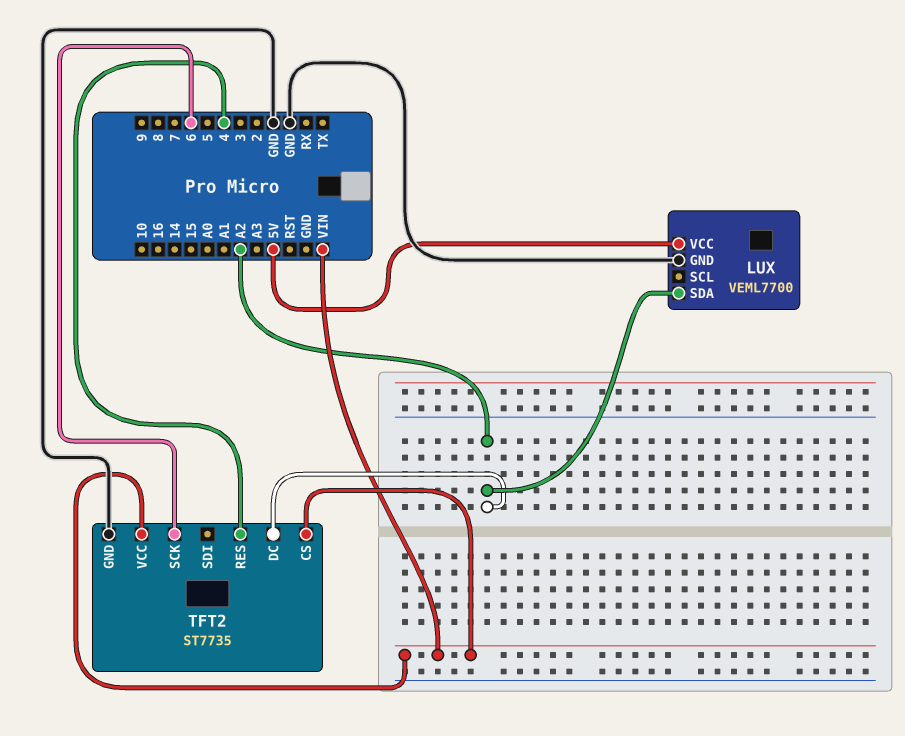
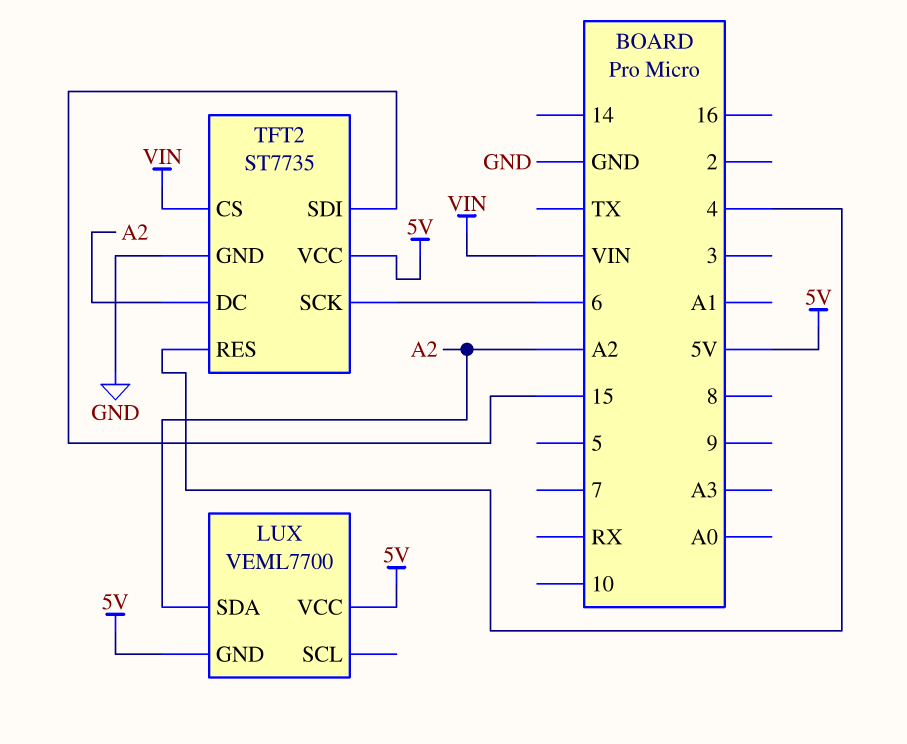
LUX pin GND: GND -> 5V
TFT2 pin SDI: none -> 15
TFT2 pin VCC: VIN -> 5V

